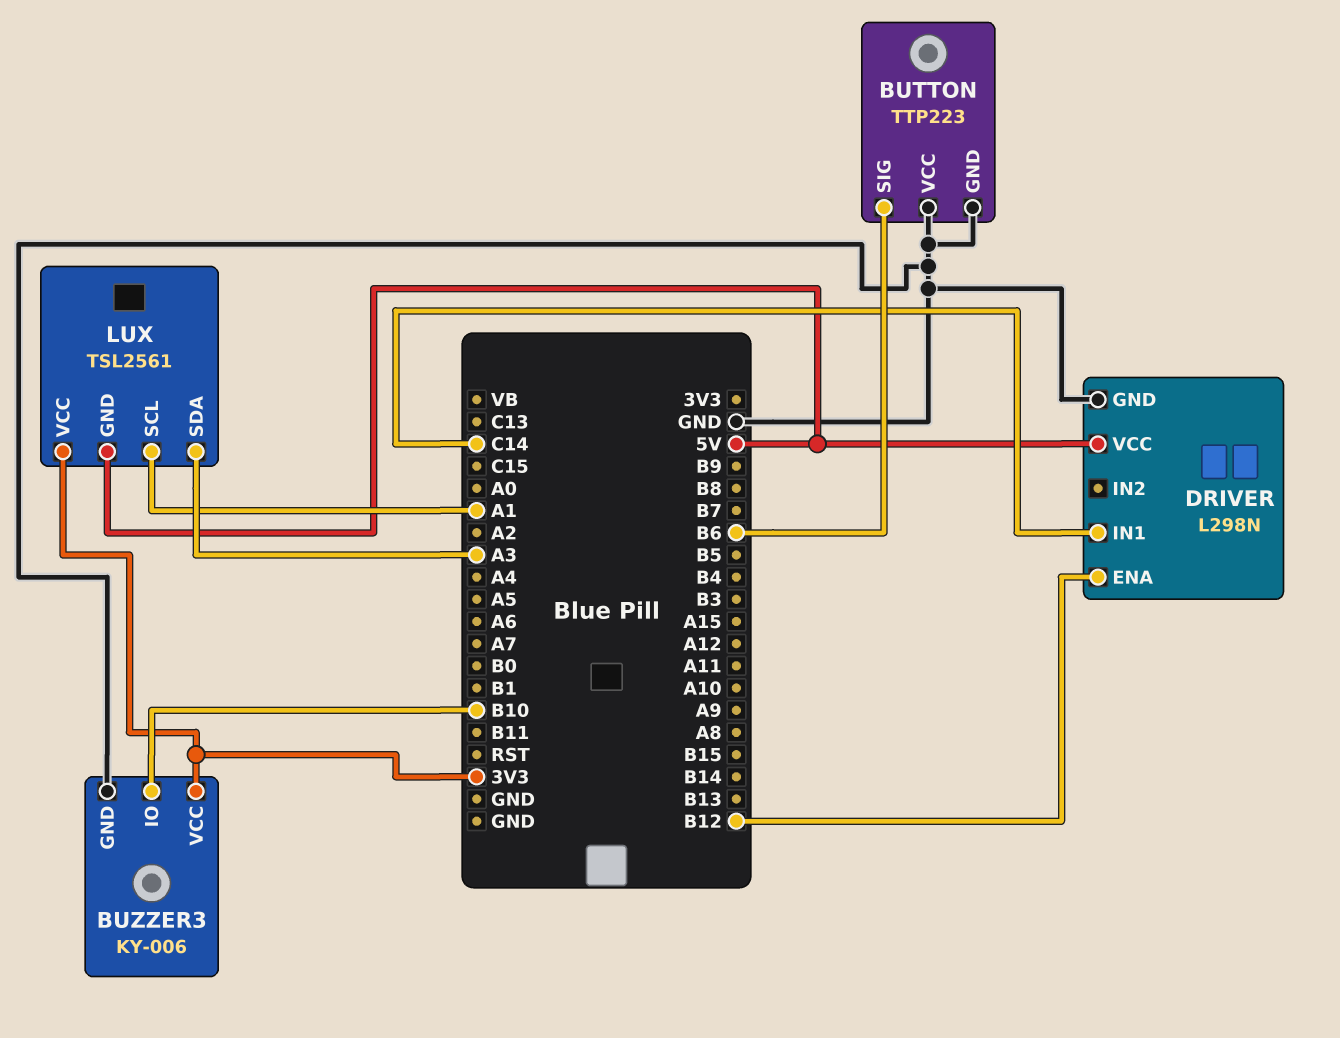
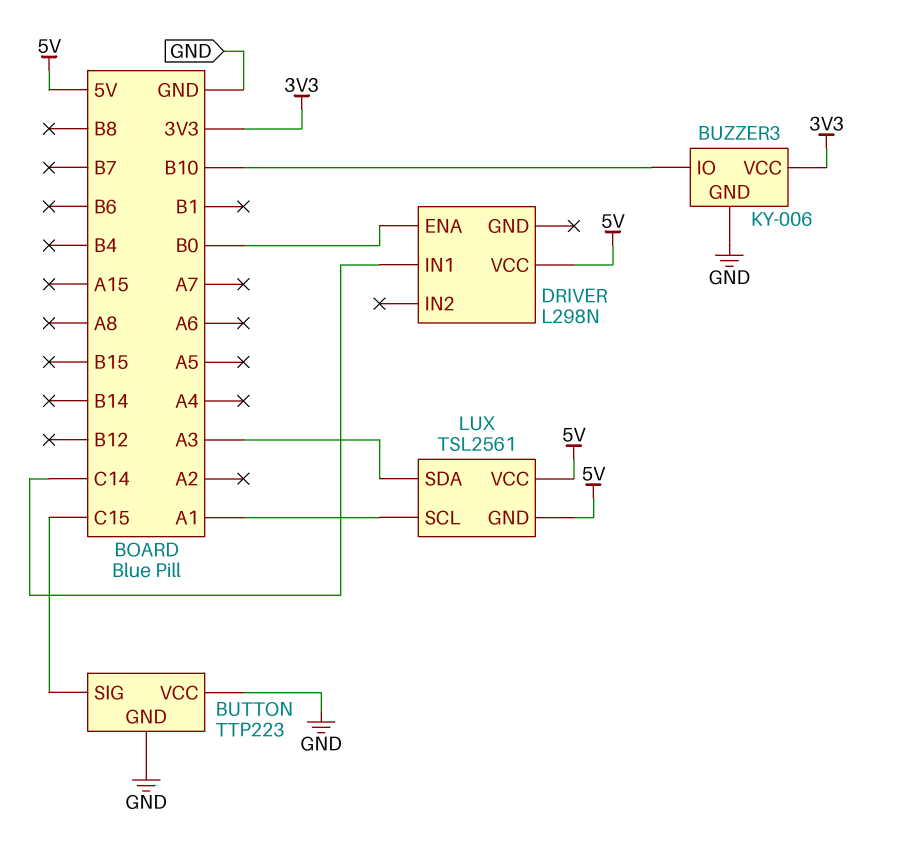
BUTTON pin SIG: B6 -> C15
DRIVER pin ENA: B12 -> B0
DRIVER pin GND: GND -> none
LUX pin VCC: 3V3 -> 5V

